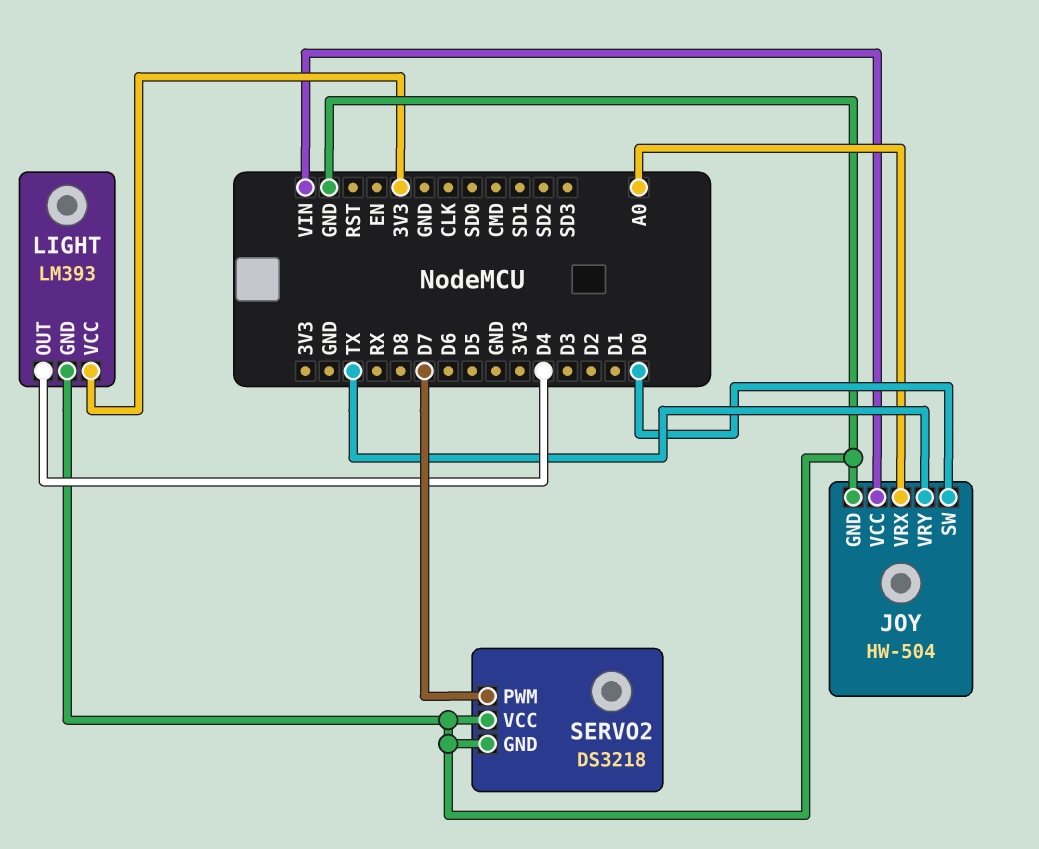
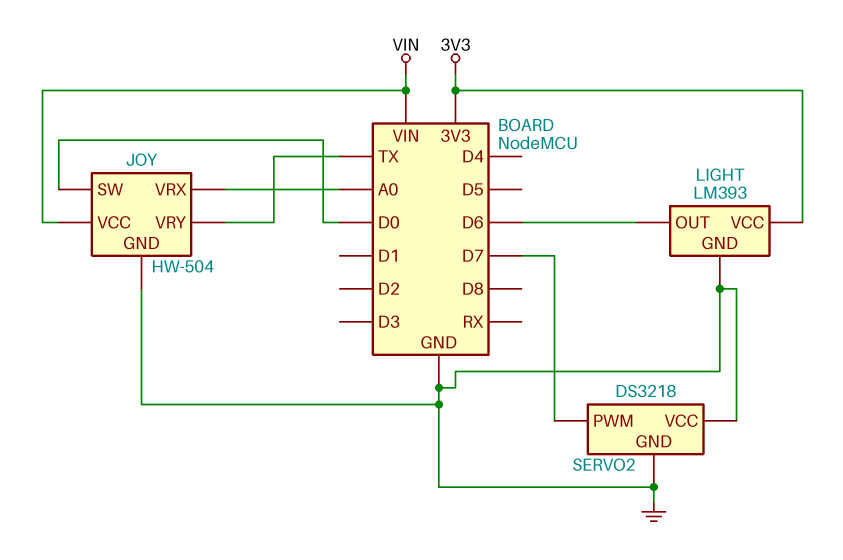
LIGHT pin OUT: D4 -> D6

